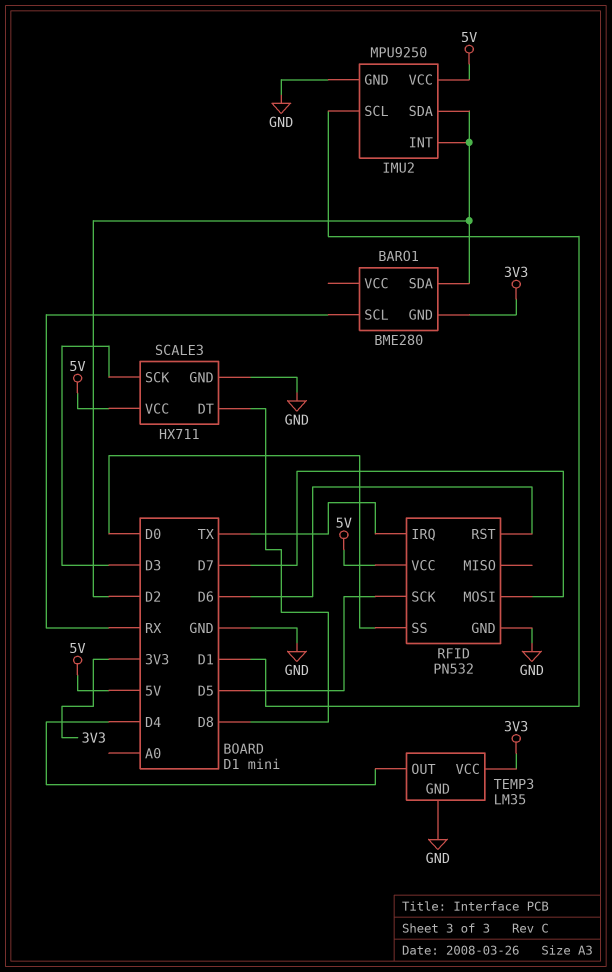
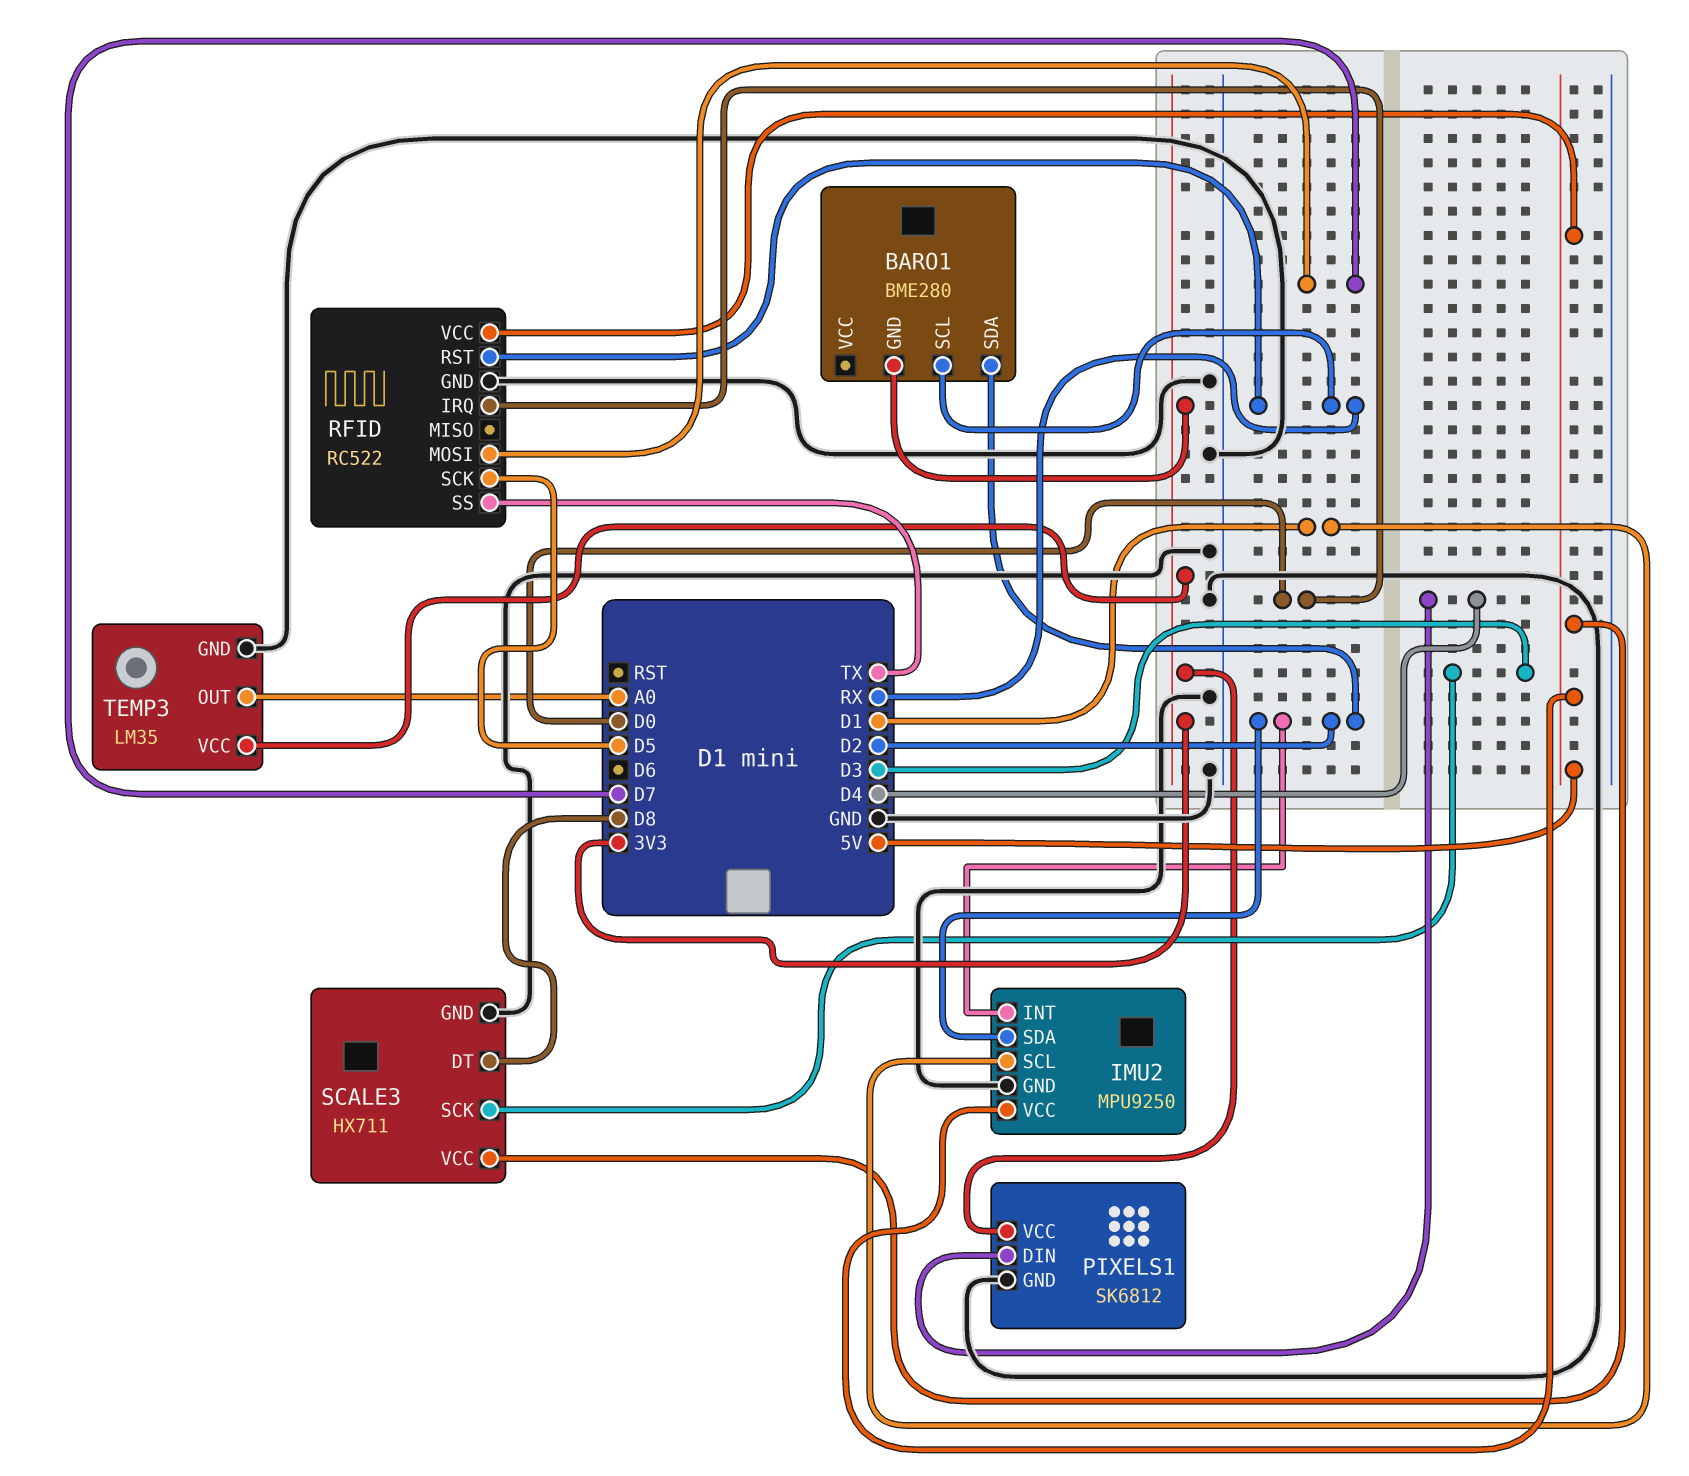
PIXELS1: none -> SK6812
PIXELS1 pin DIN: none -> D4
PIXELS1 pin GND: none -> GND
PIXELS1 pin VCC: none -> 3V3
RFID: PN532 -> RC522
RFID pin IRQ: TX -> D0
RFID pin RST: D6 -> RX
RFID pin SS: D0 -> TX
TEMP3 pin OUT: D4 -> A0

